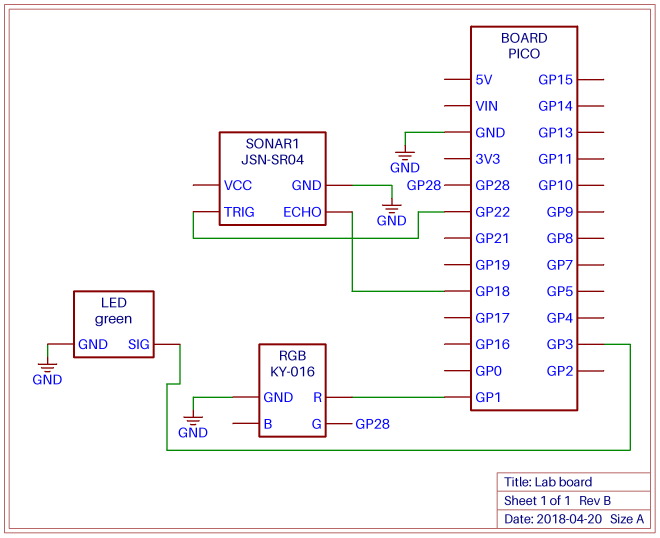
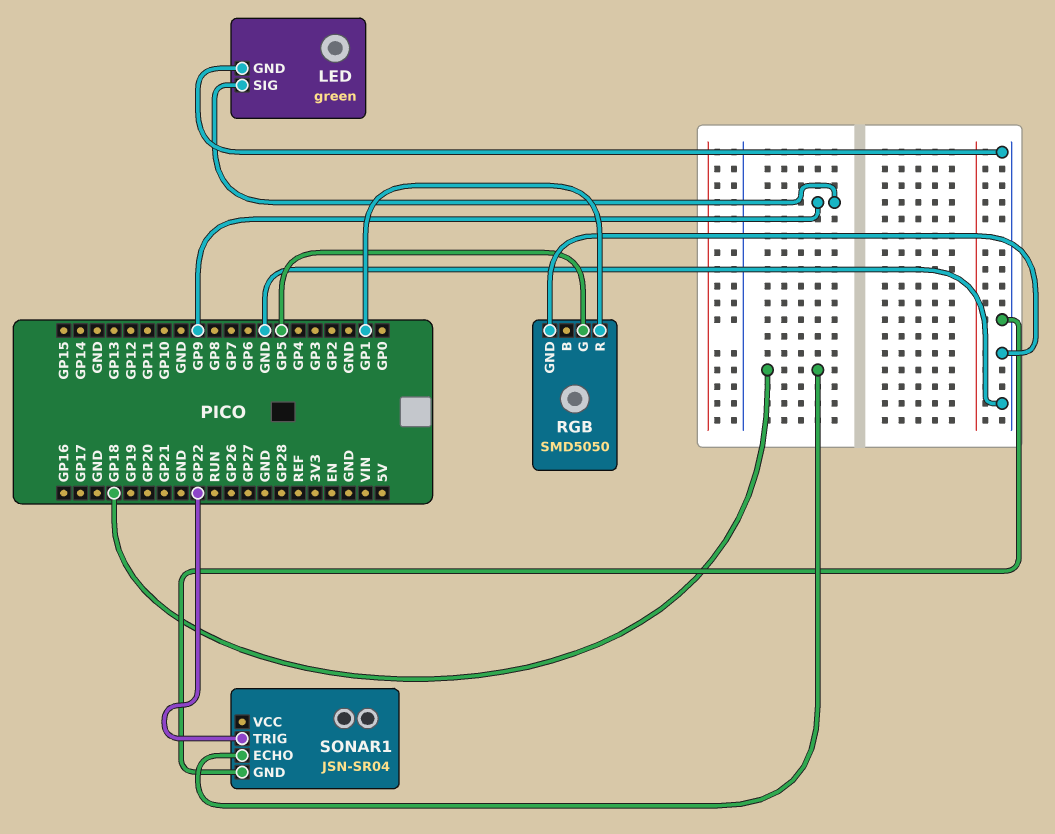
LED pin SIG: GP3 -> GP9
RGB: KY-016 -> SMD5050
RGB pin G: GP28 -> GP5

